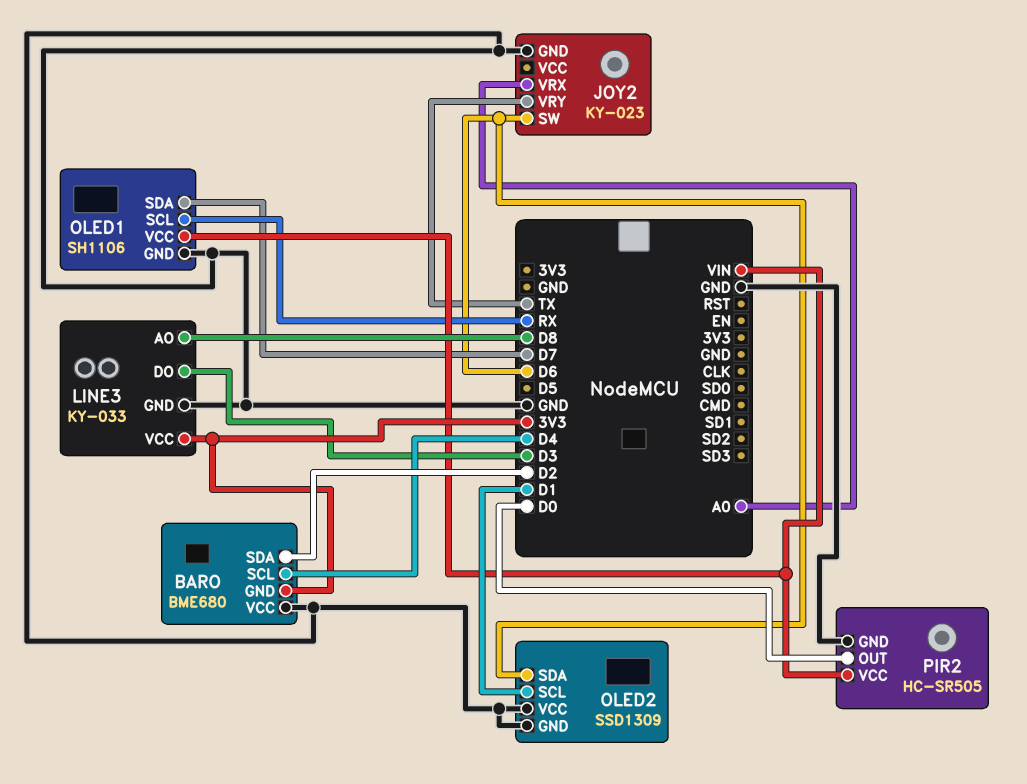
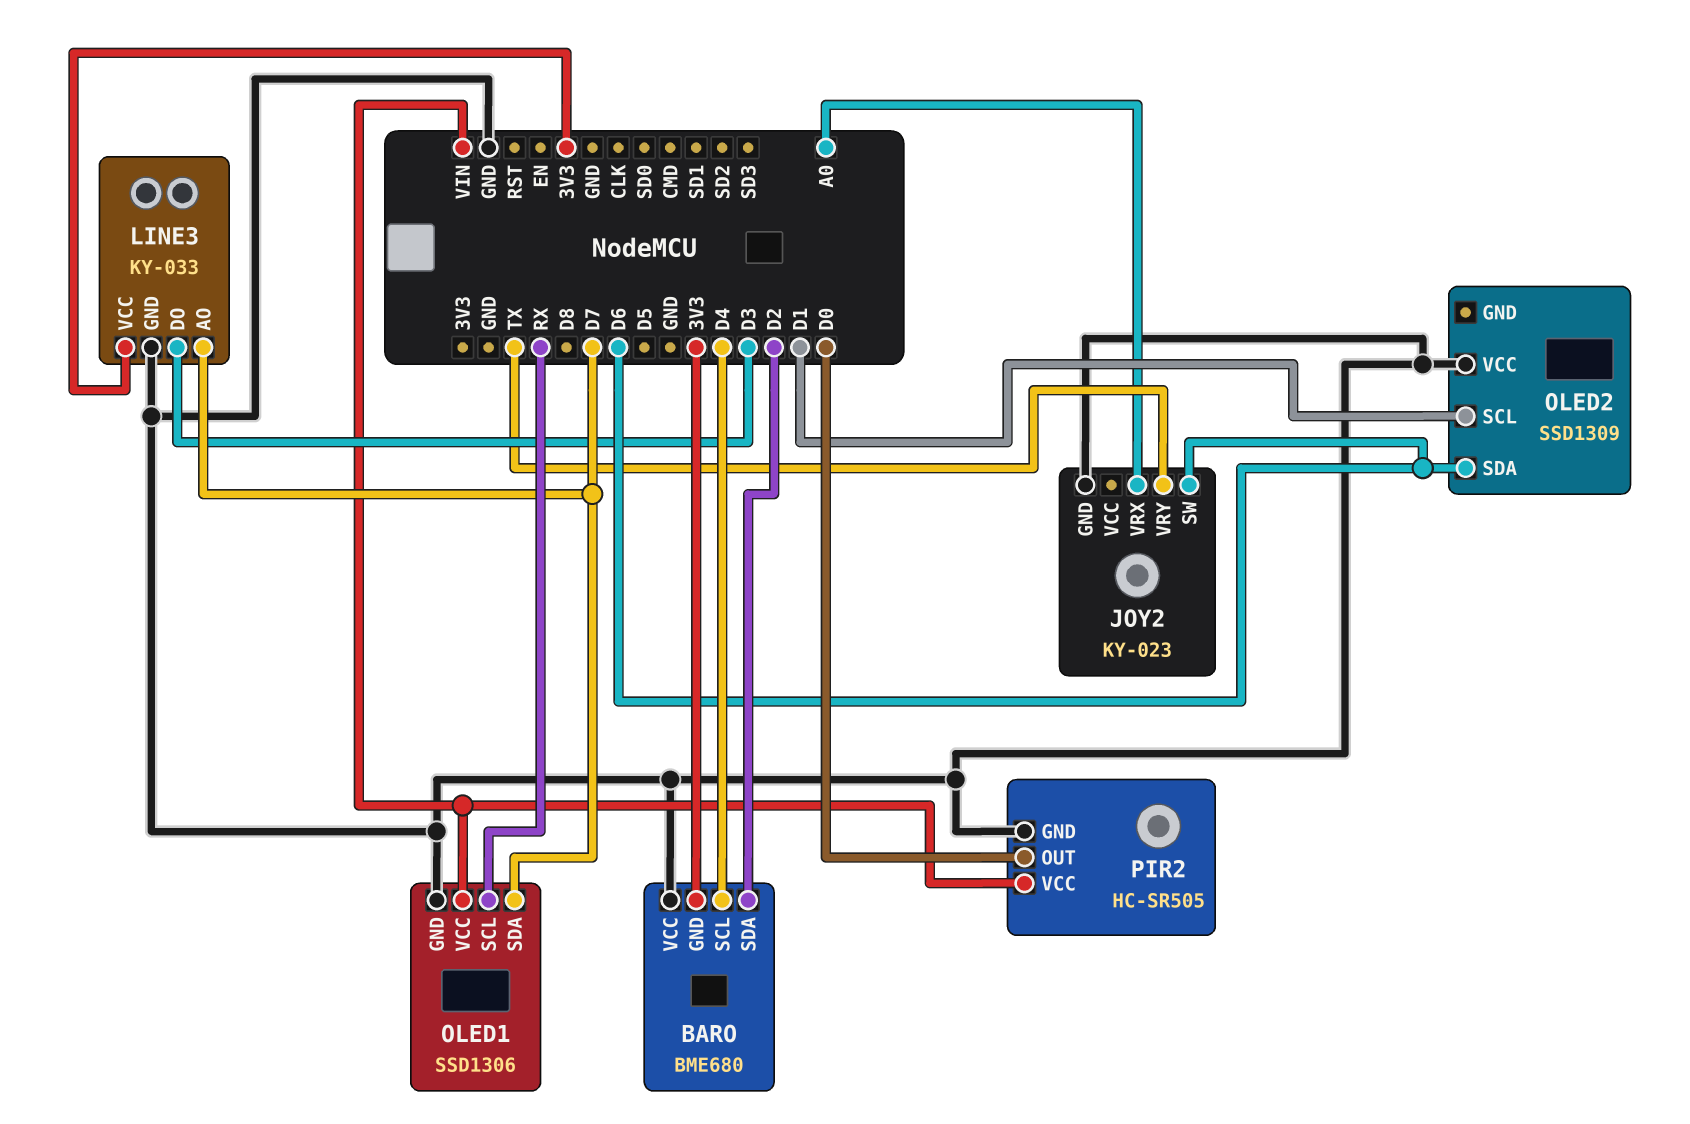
LINE3 pin AO: D8 -> D7
OLED1: SH1106 -> SSD1306
OLED2 pin GND: GND -> none

